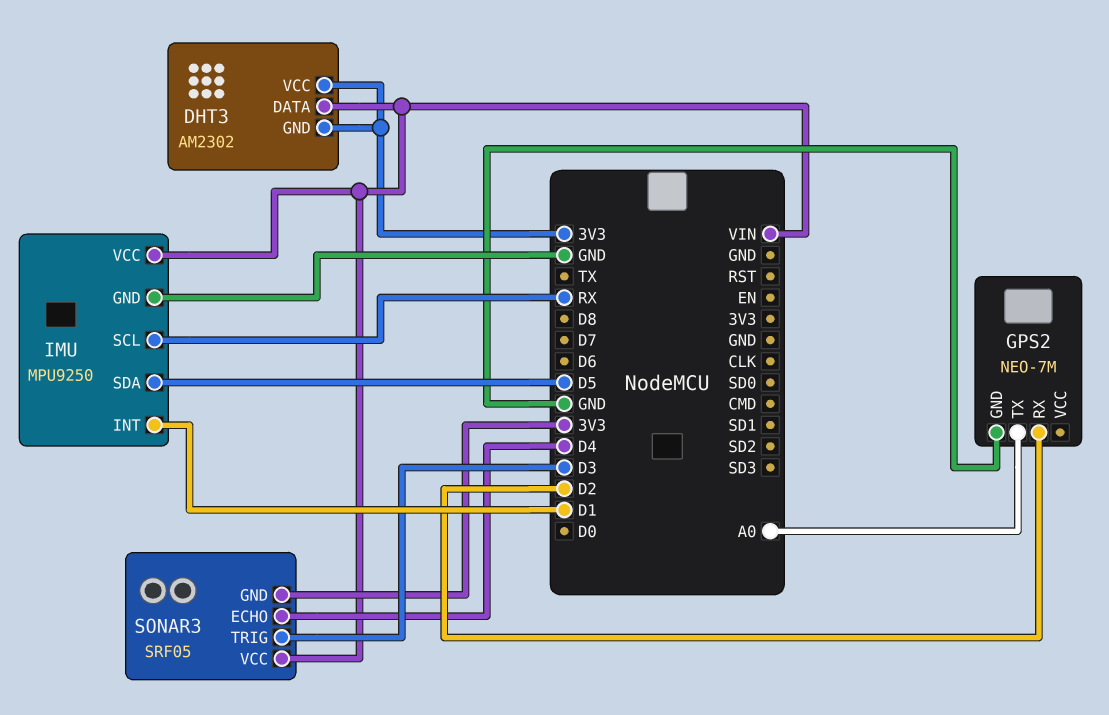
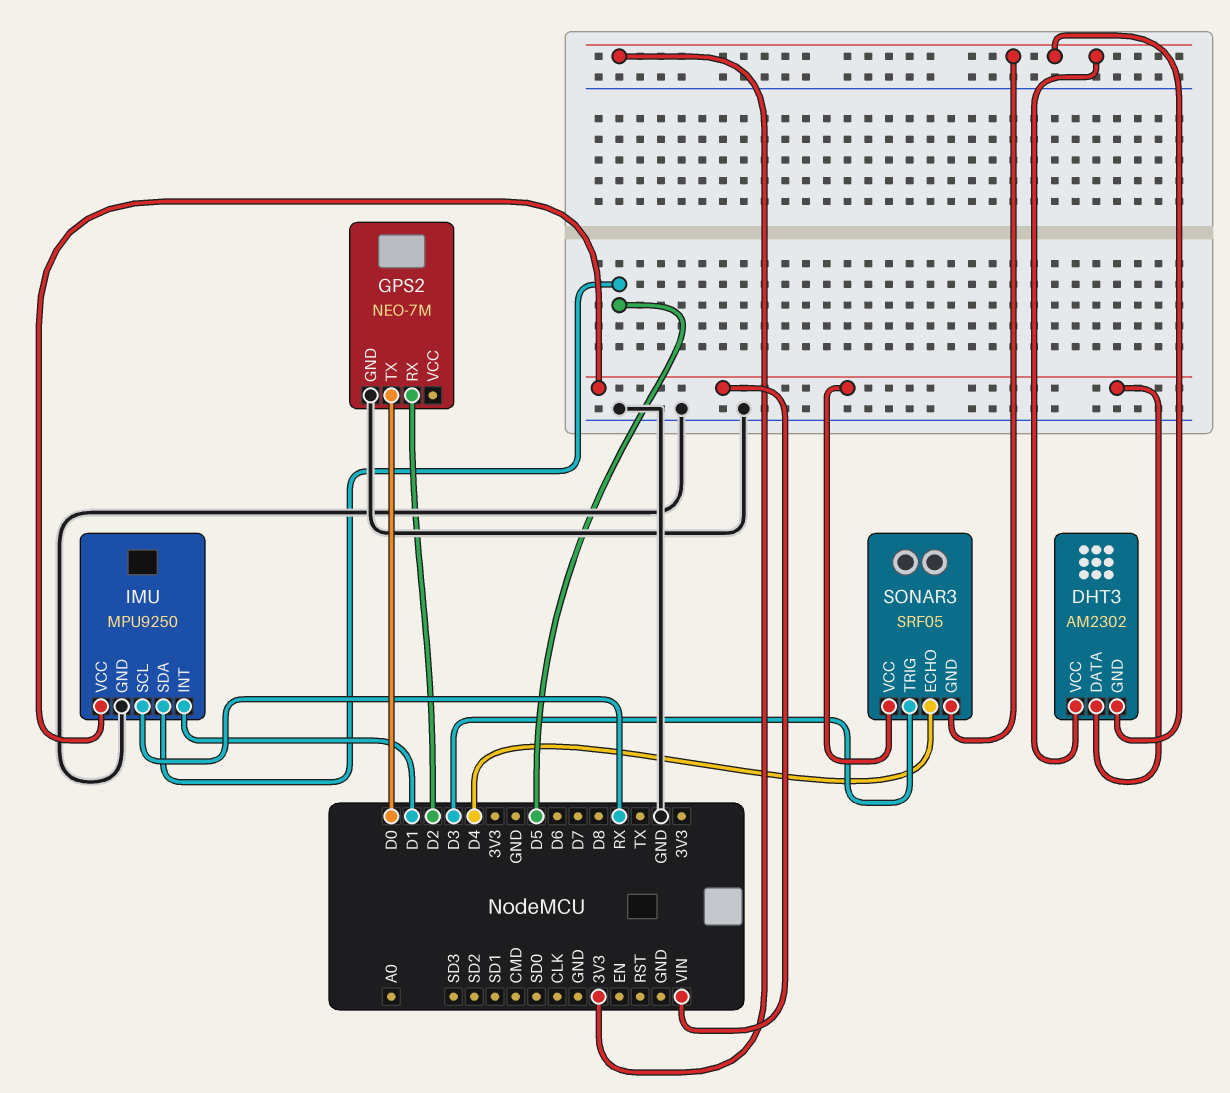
GPS2 pin TX: A0 -> D0

